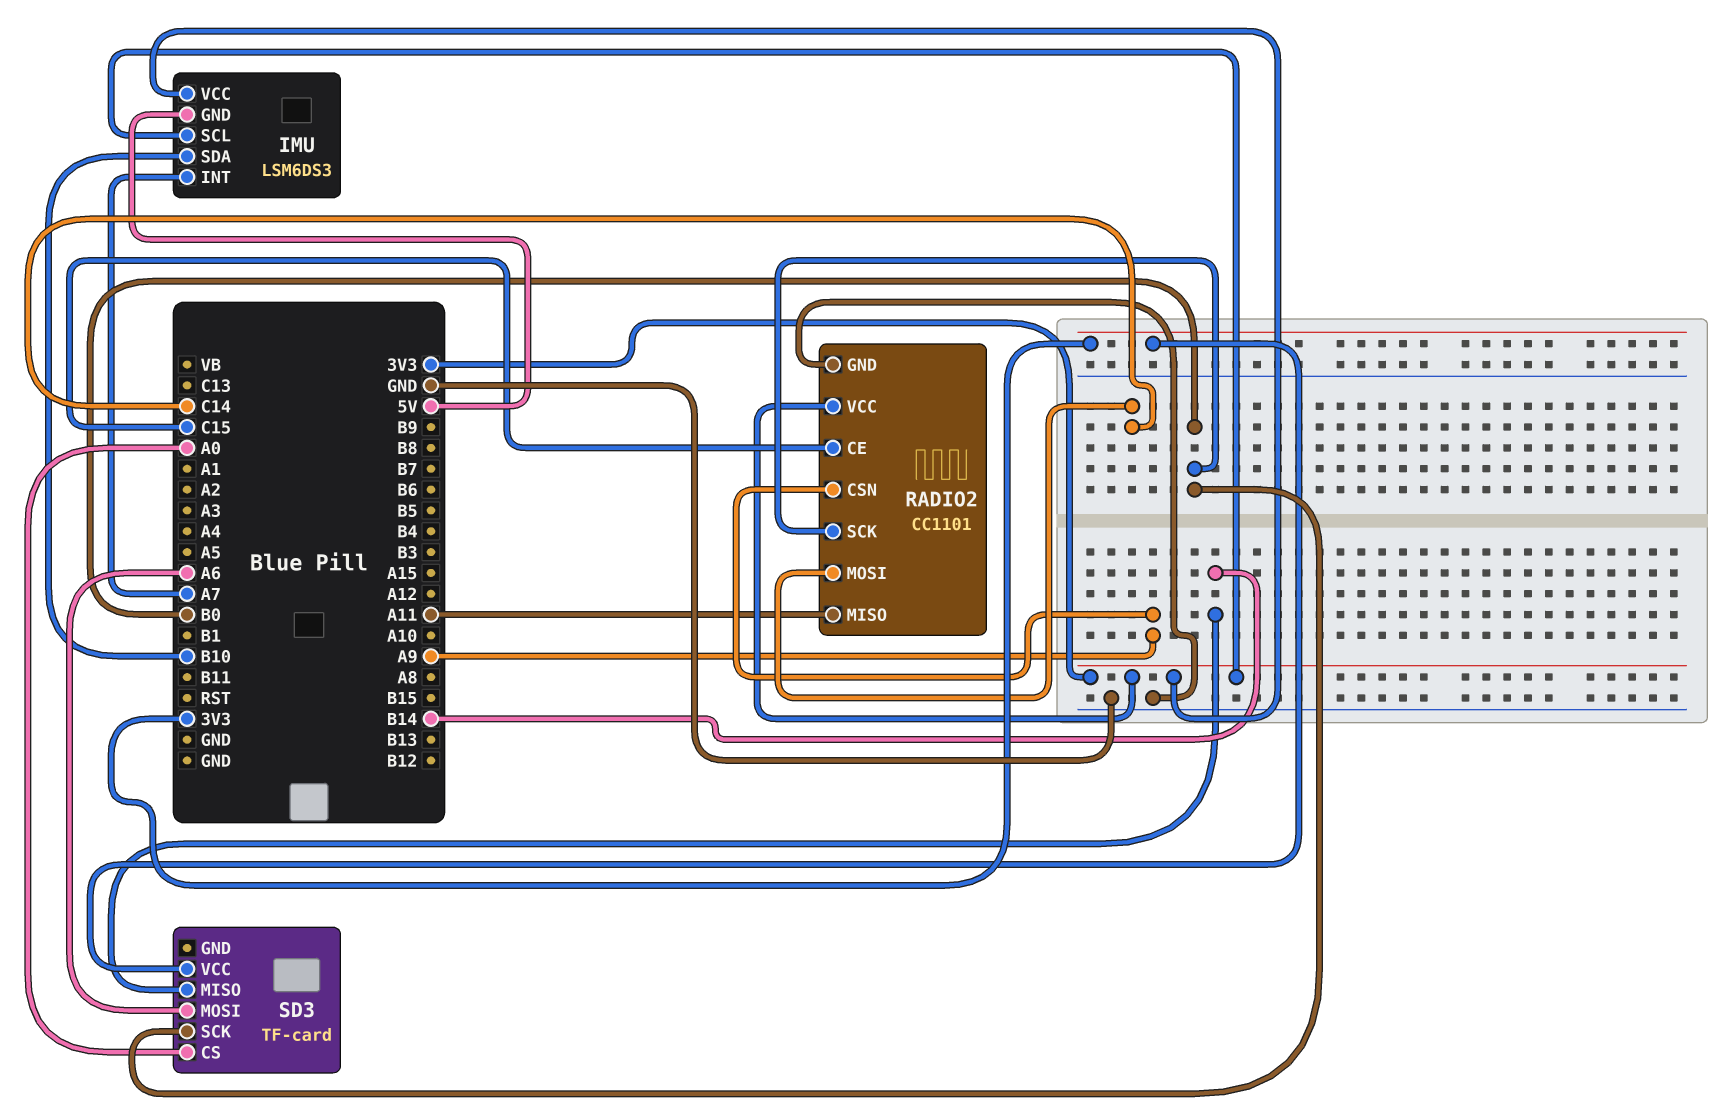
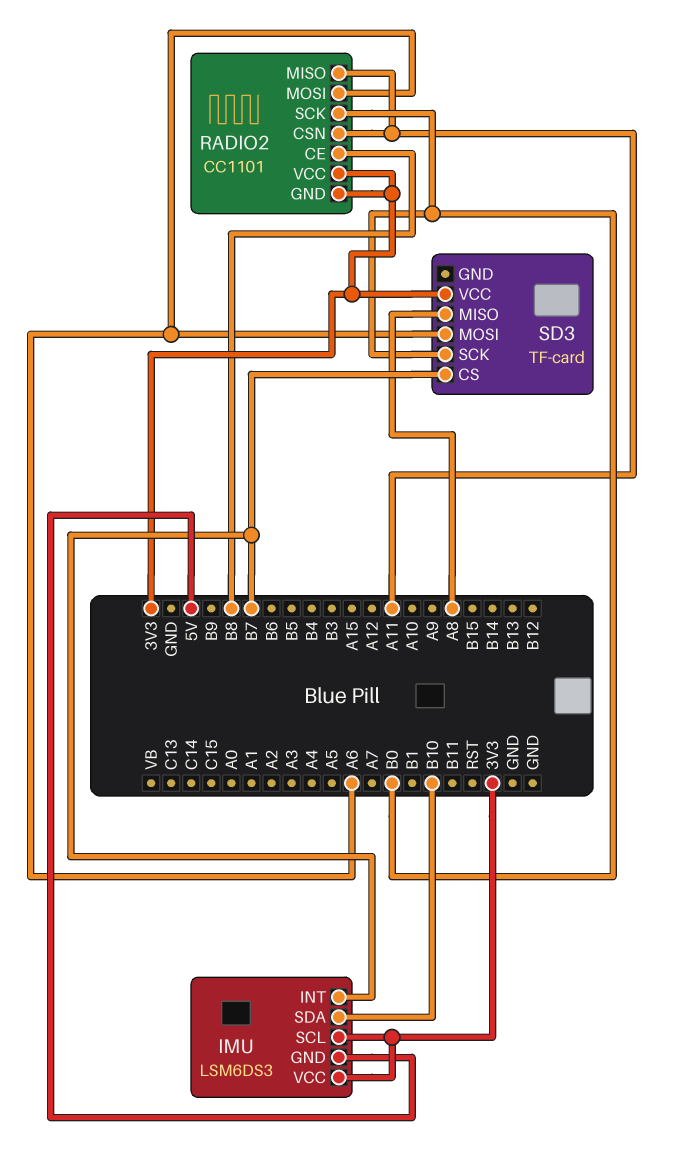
IMU pin INT: A7 -> B7
RADIO2 pin CE: C15 -> B8
RADIO2 pin CSN: A9 -> A11
RADIO2 pin GND: GND -> 3V3
RADIO2 pin MOSI: C14 -> A6
SD3 pin CS: A0 -> B7
SD3 pin MISO: B14 -> A8

